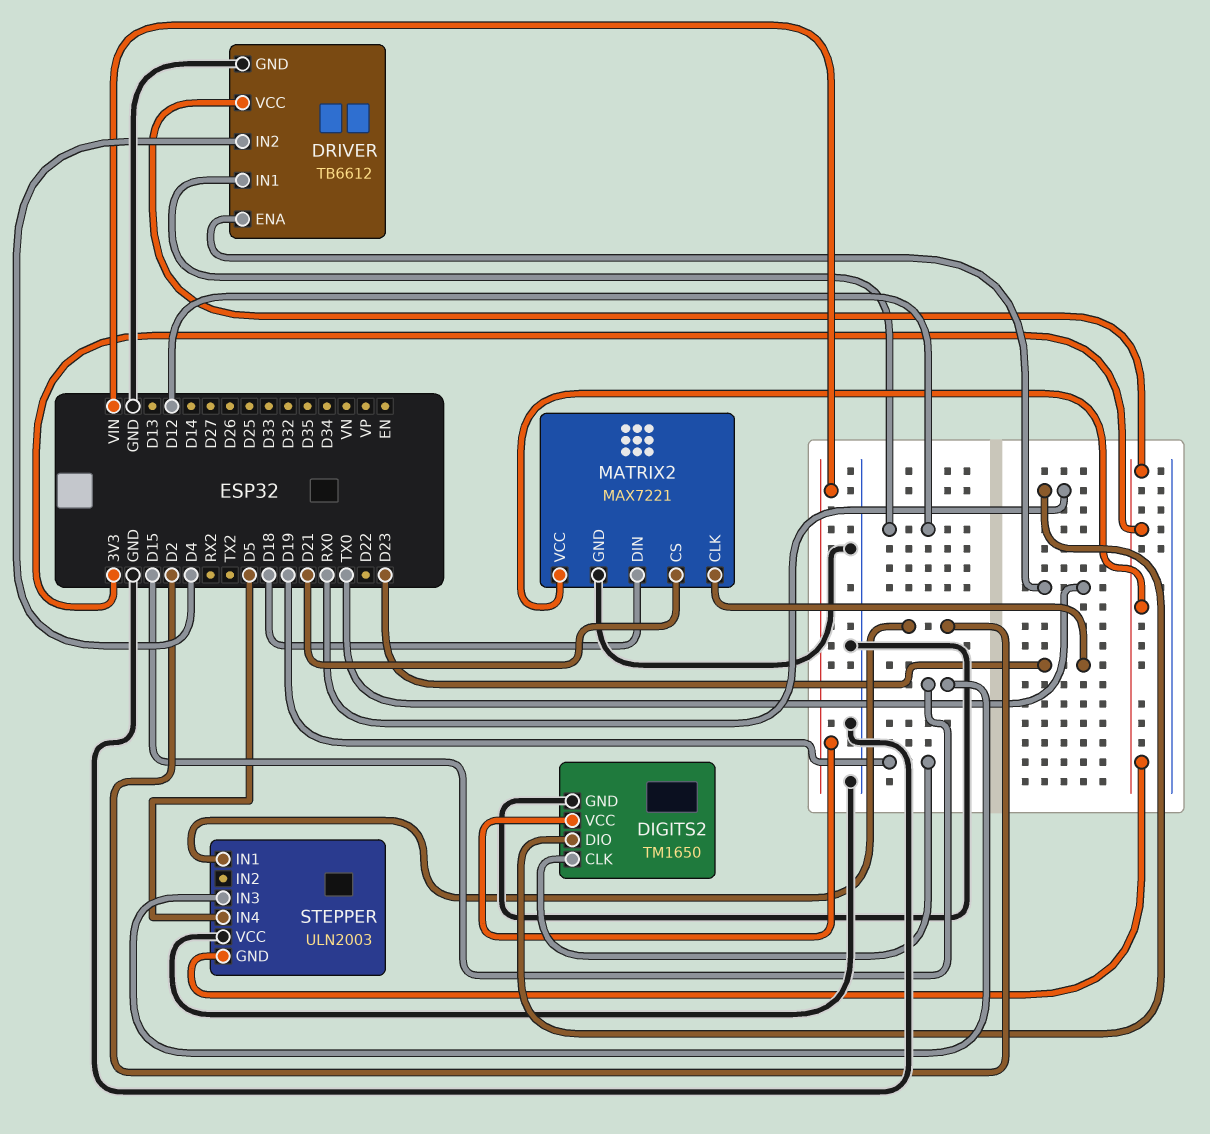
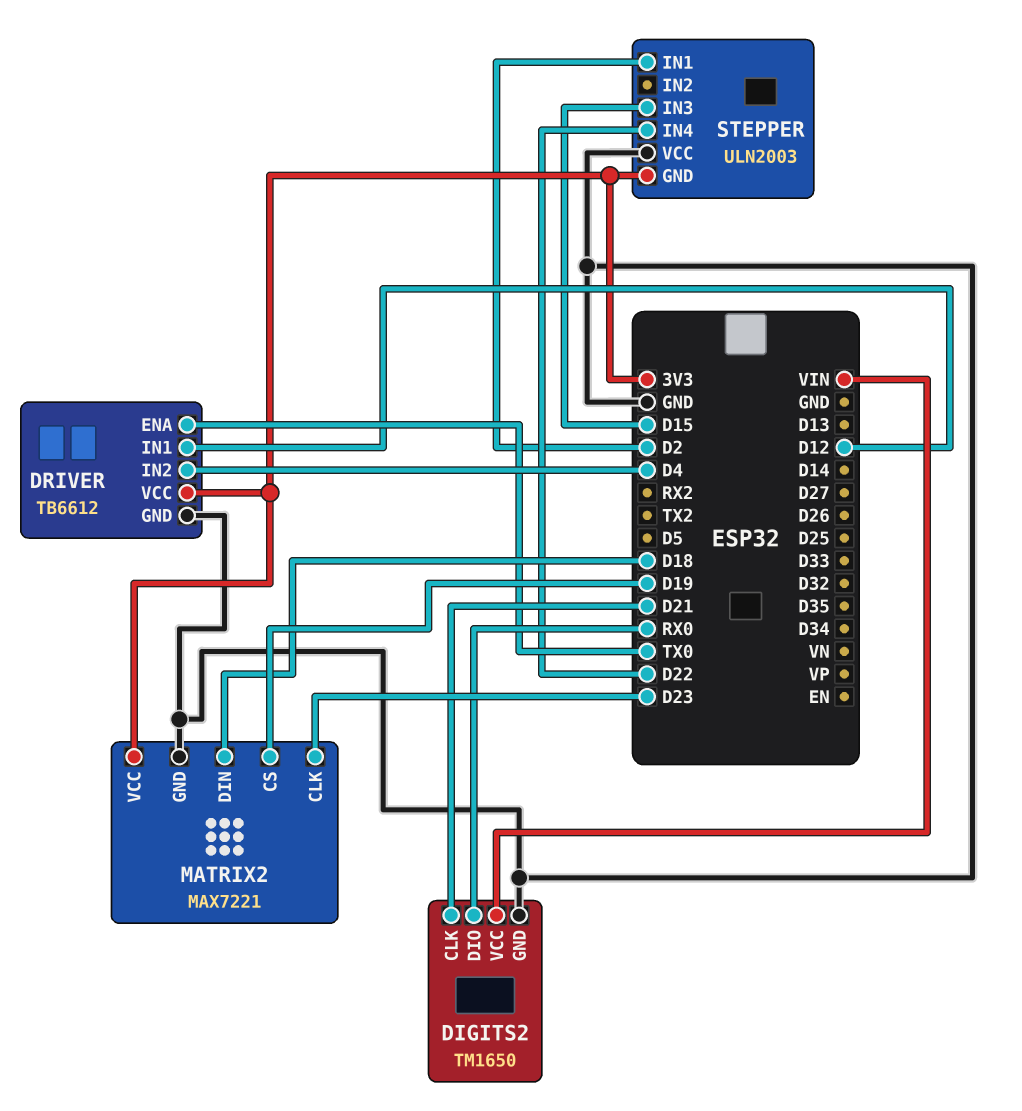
DIGITS2 pin CLK: D19 -> D21
MATRIX2 pin CS: D21 -> D19
STEPPER pin IN4: D5 -> D22

